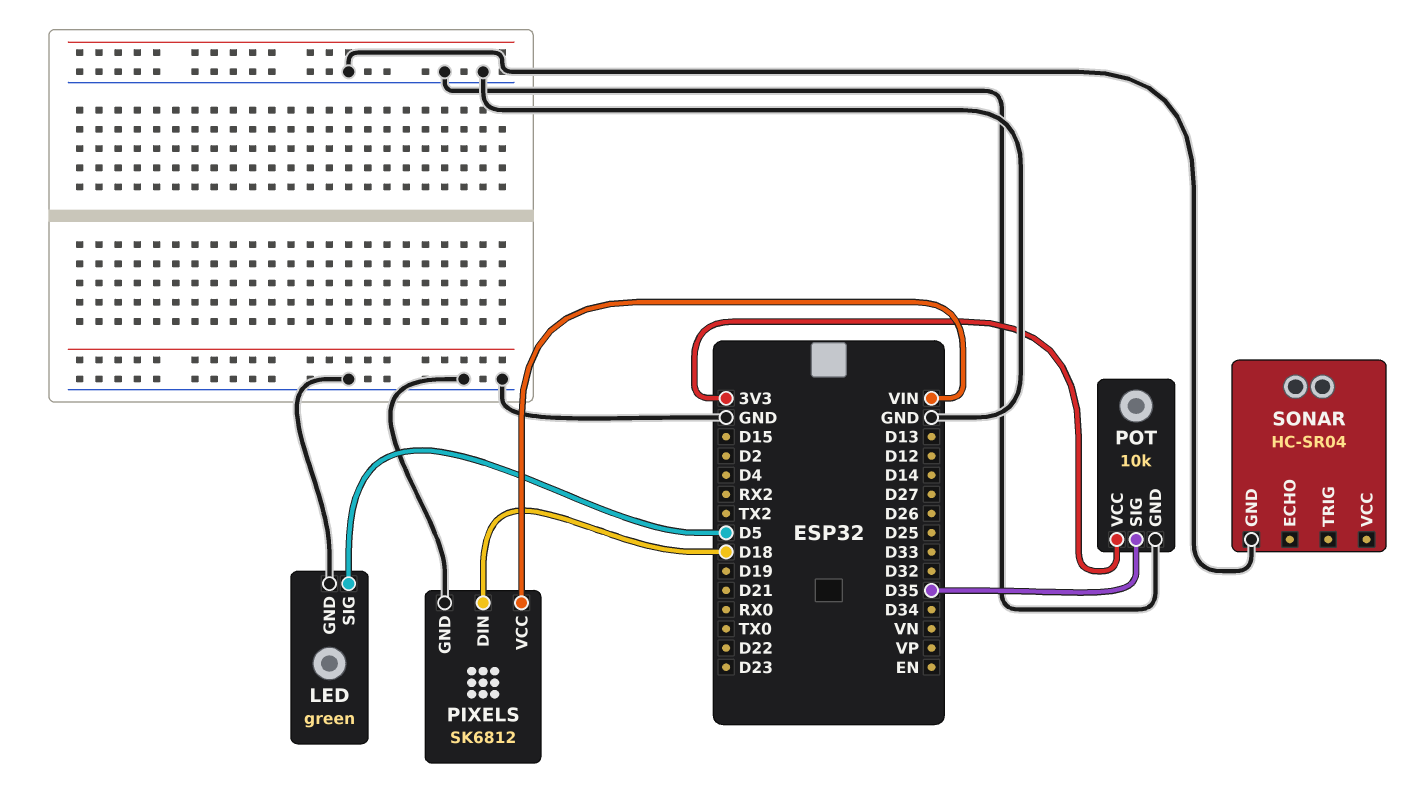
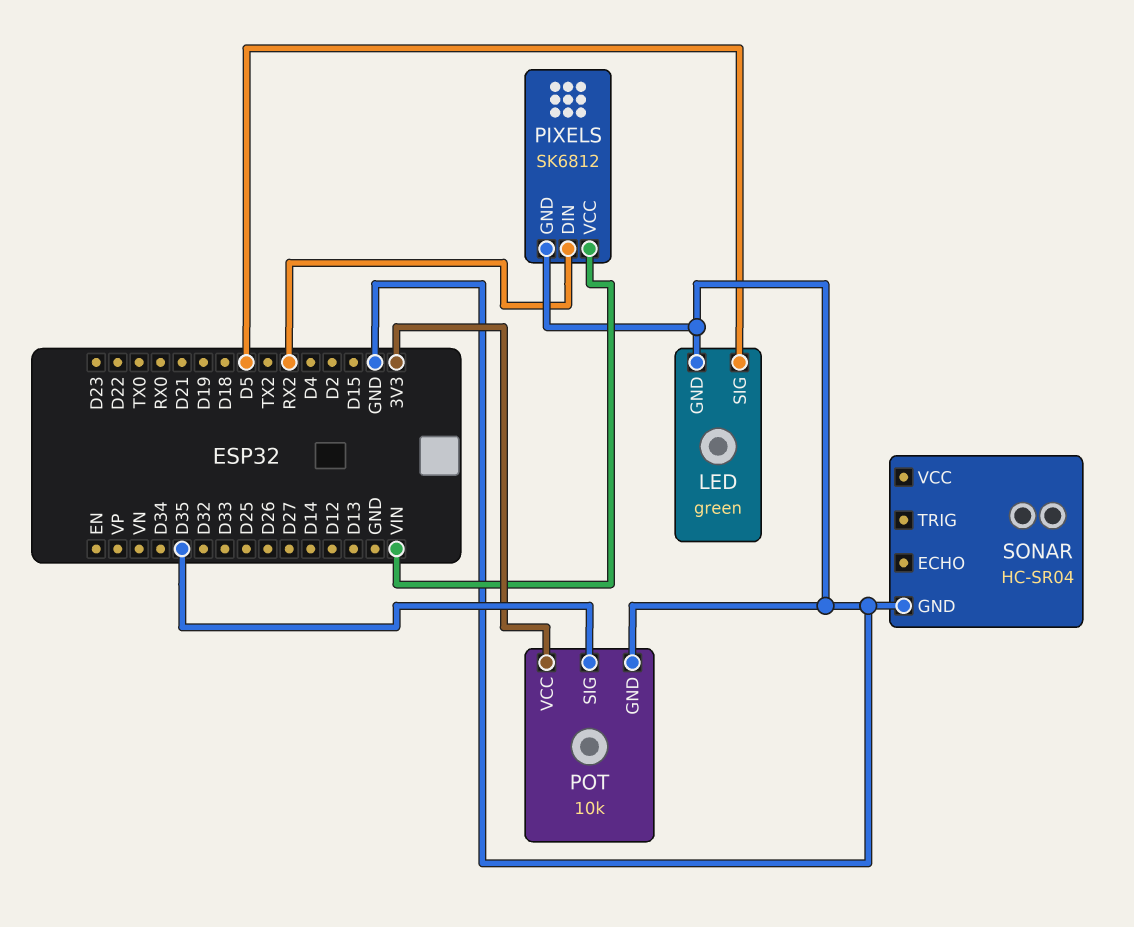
PIXELS pin DIN: D18 -> RX2

